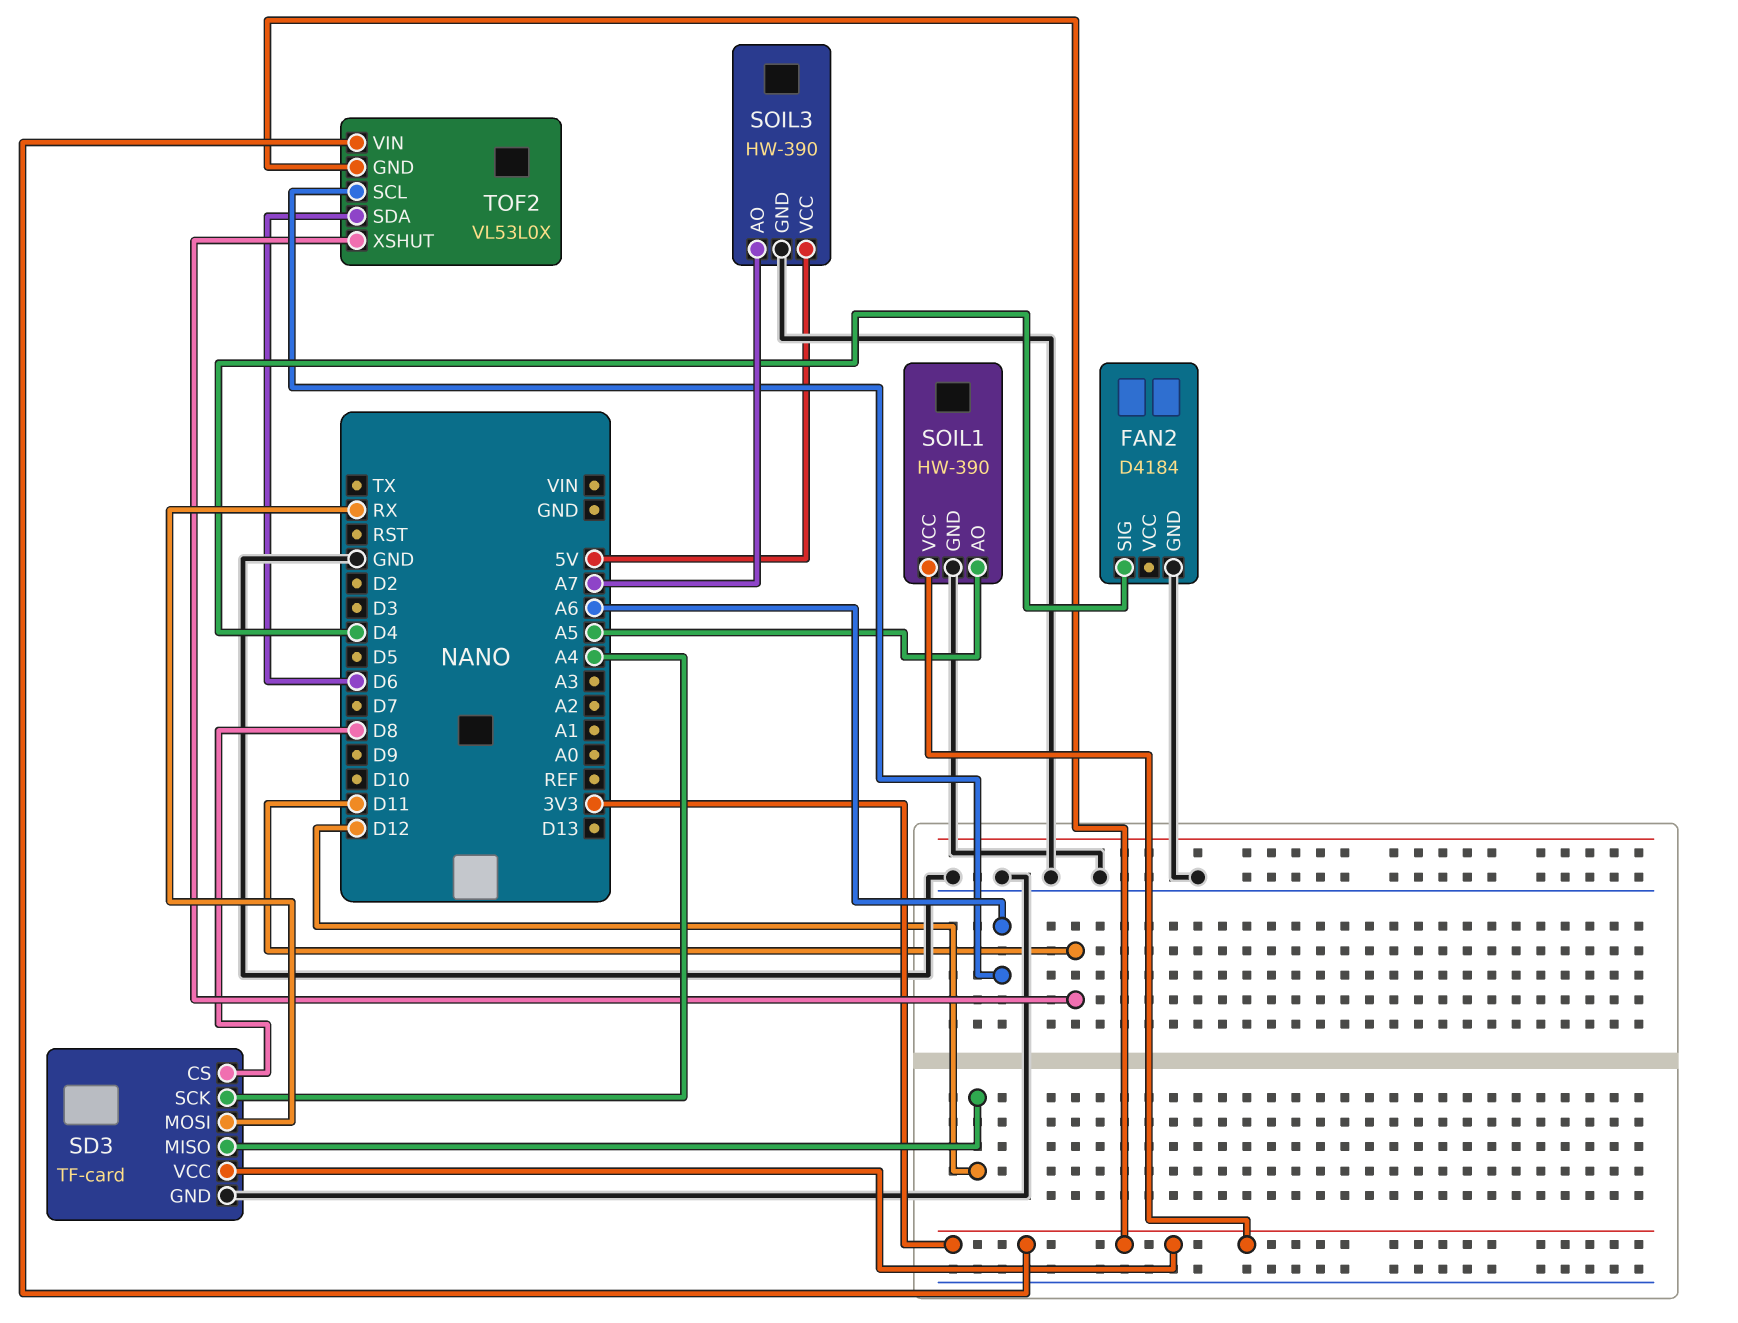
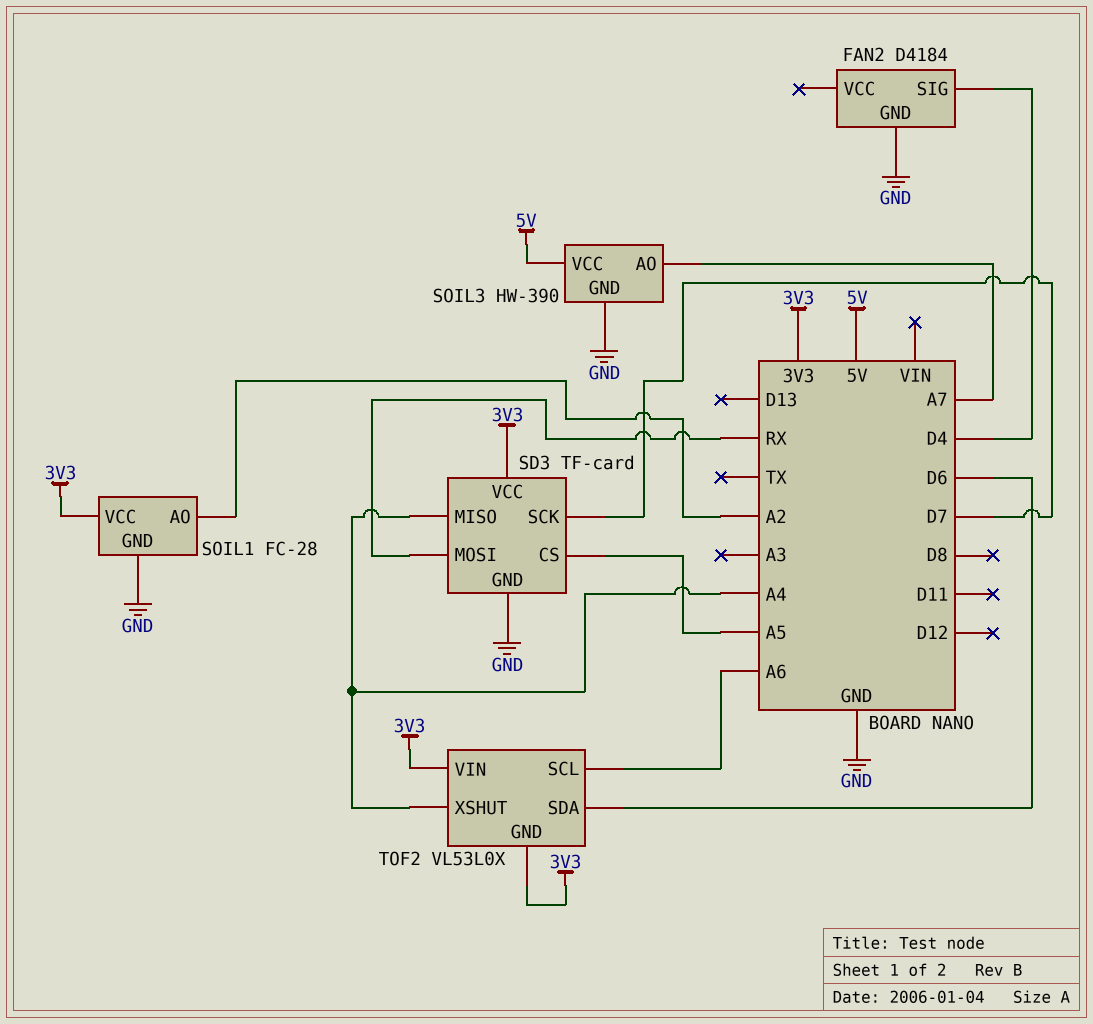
SD3 pin CS: D8 -> A5
SD3 pin MISO: D12 -> A4
SD3 pin SCK: A4 -> D7
SOIL1: HW-390 -> FC-28
SOIL1 pin AO: A5 -> A2
TOF2 pin XSHUT: D11 -> A4

